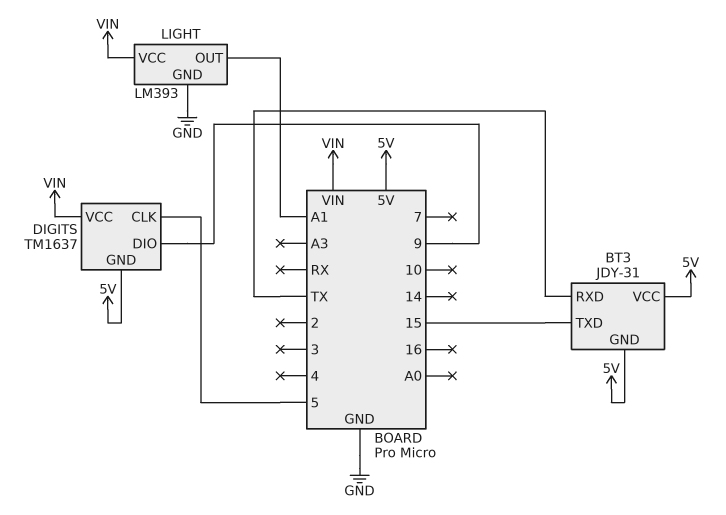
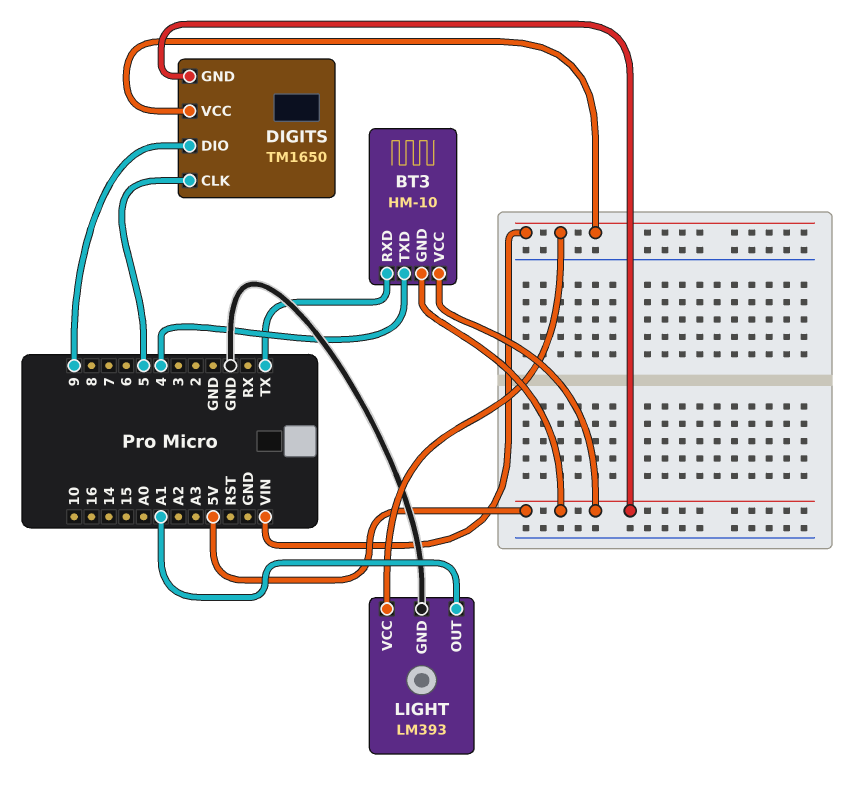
BT3: JDY-31 -> HM-10
BT3 pin TXD: 15 -> 4
DIGITS: TM1637 -> TM1650

